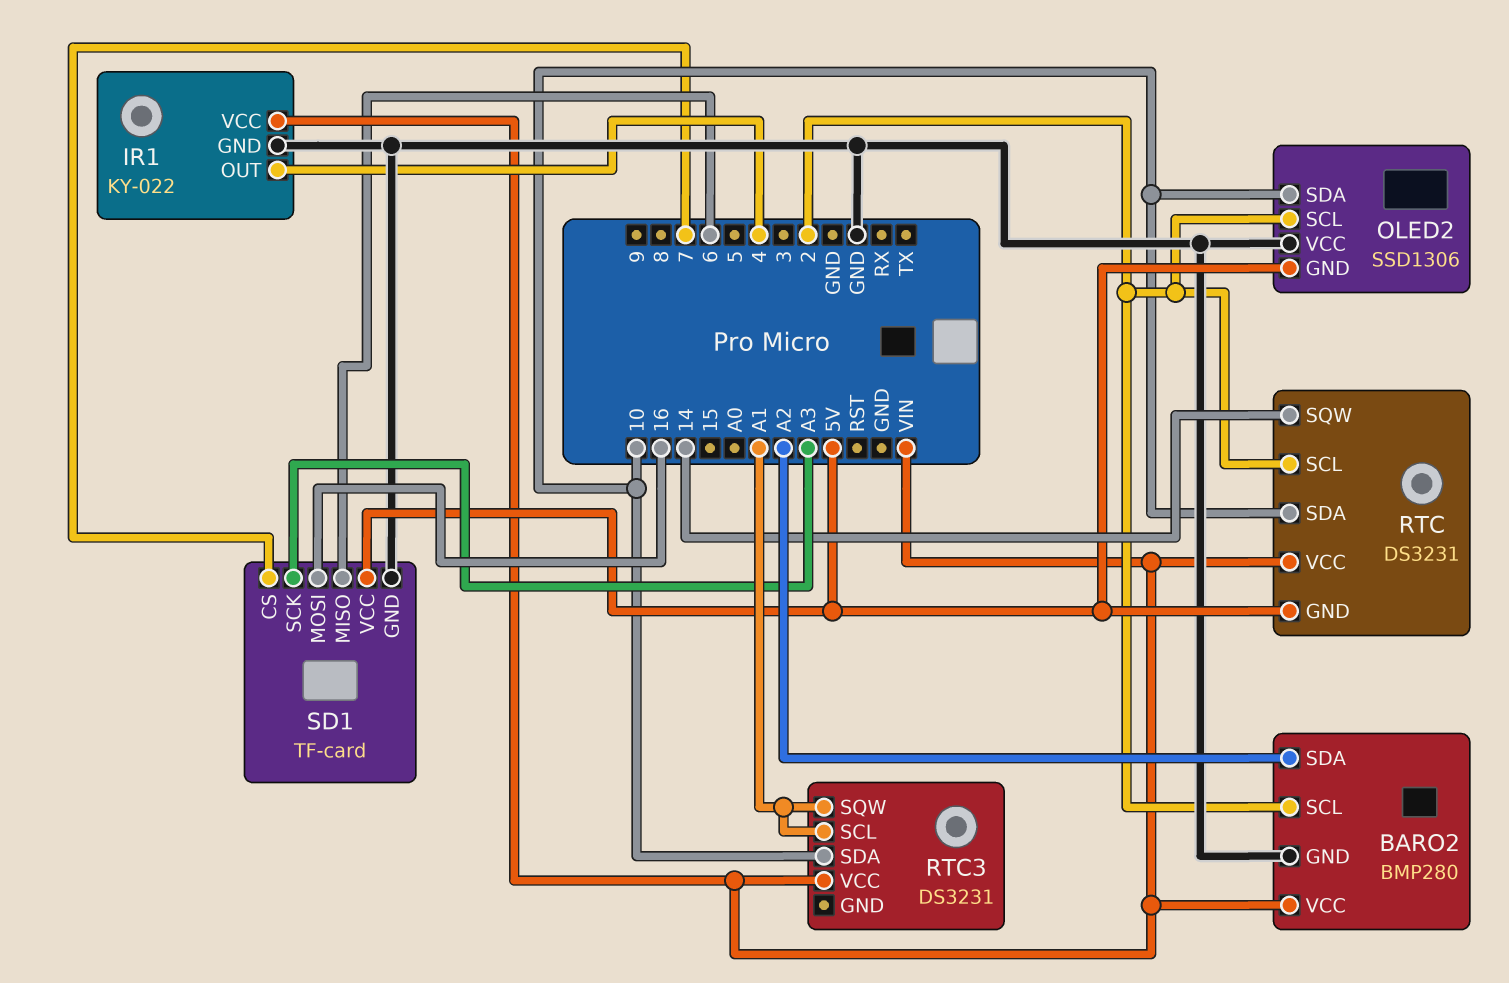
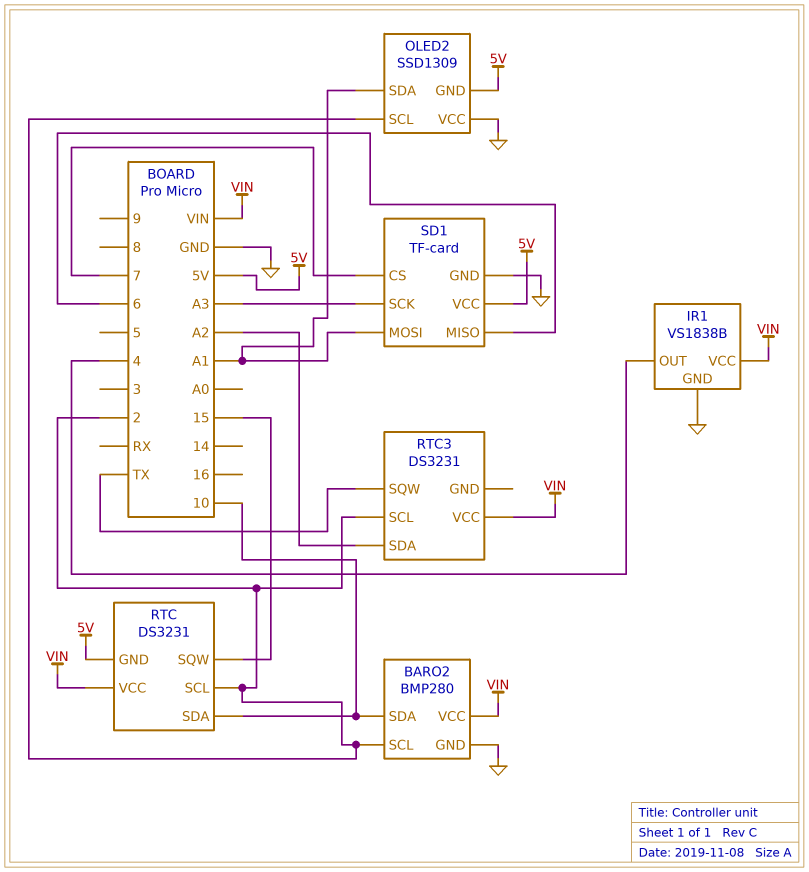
BARO2 pin SDA: A2 -> 10
IR1: KY-022 -> VS1838B
OLED2: SSD1306 -> SSD1309
OLED2 pin SDA: 10 -> A1
RTC pin SQW: 14 -> 15
RTC3 pin SCL: A1 -> 2
RTC3 pin SDA: 10 -> A2
RTC3 pin SQW: A1 -> TX
SD1 pin MOSI: 16 -> A1

